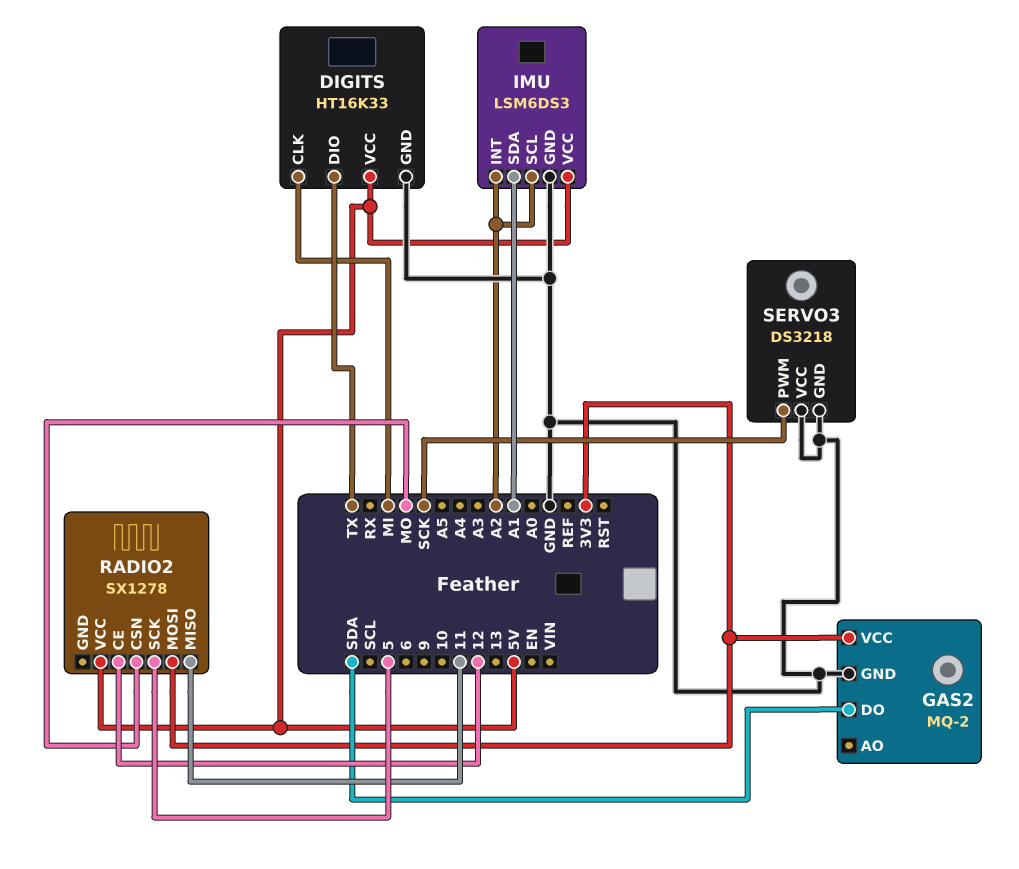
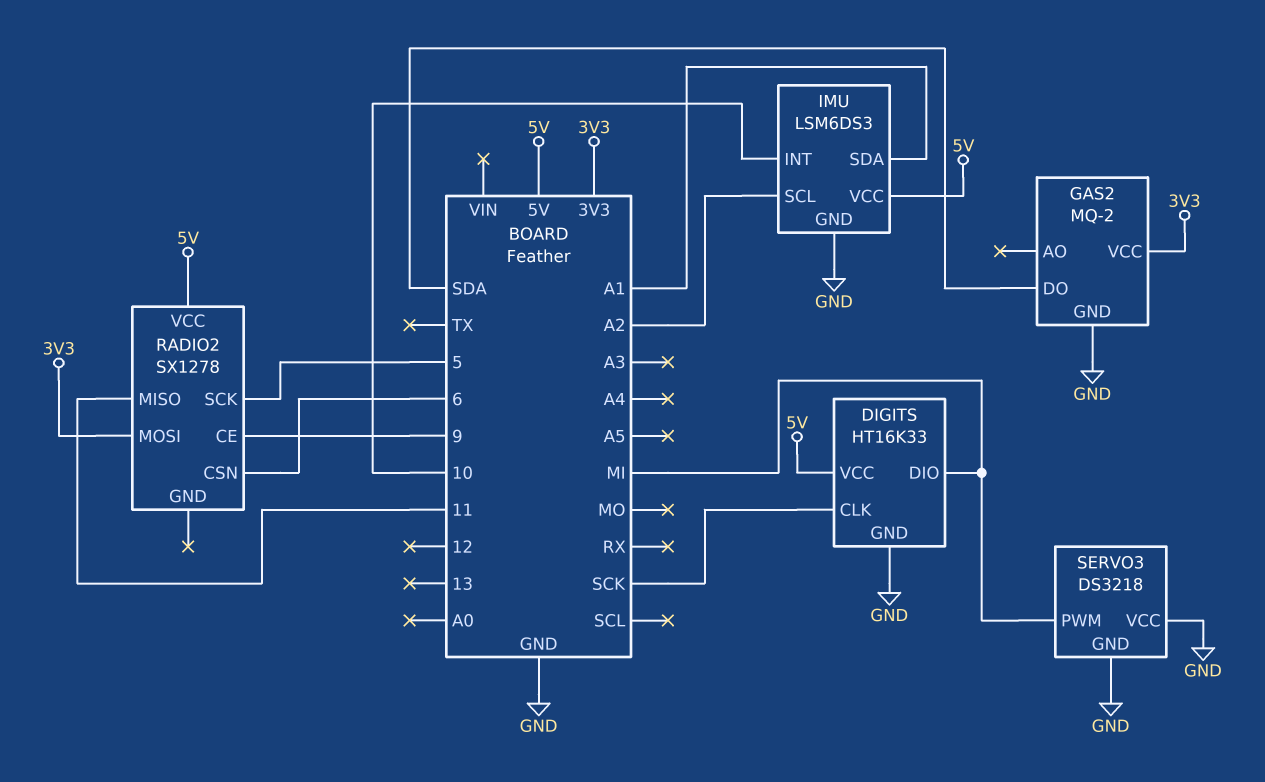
DIGITS pin CLK: MI -> SCK
DIGITS pin DIO: TX -> MI
IMU pin INT: A2 -> 10
RADIO2 pin CE: 12 -> 9
RADIO2 pin CSN: MO -> 6
SERVO3 pin PWM: SCK -> MI

